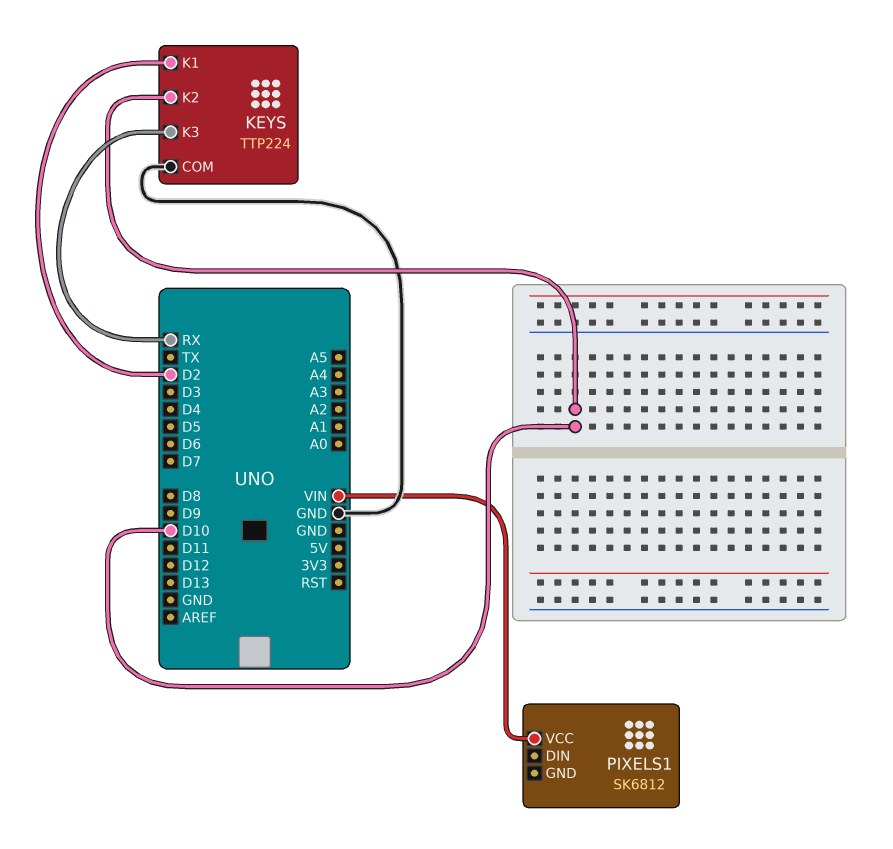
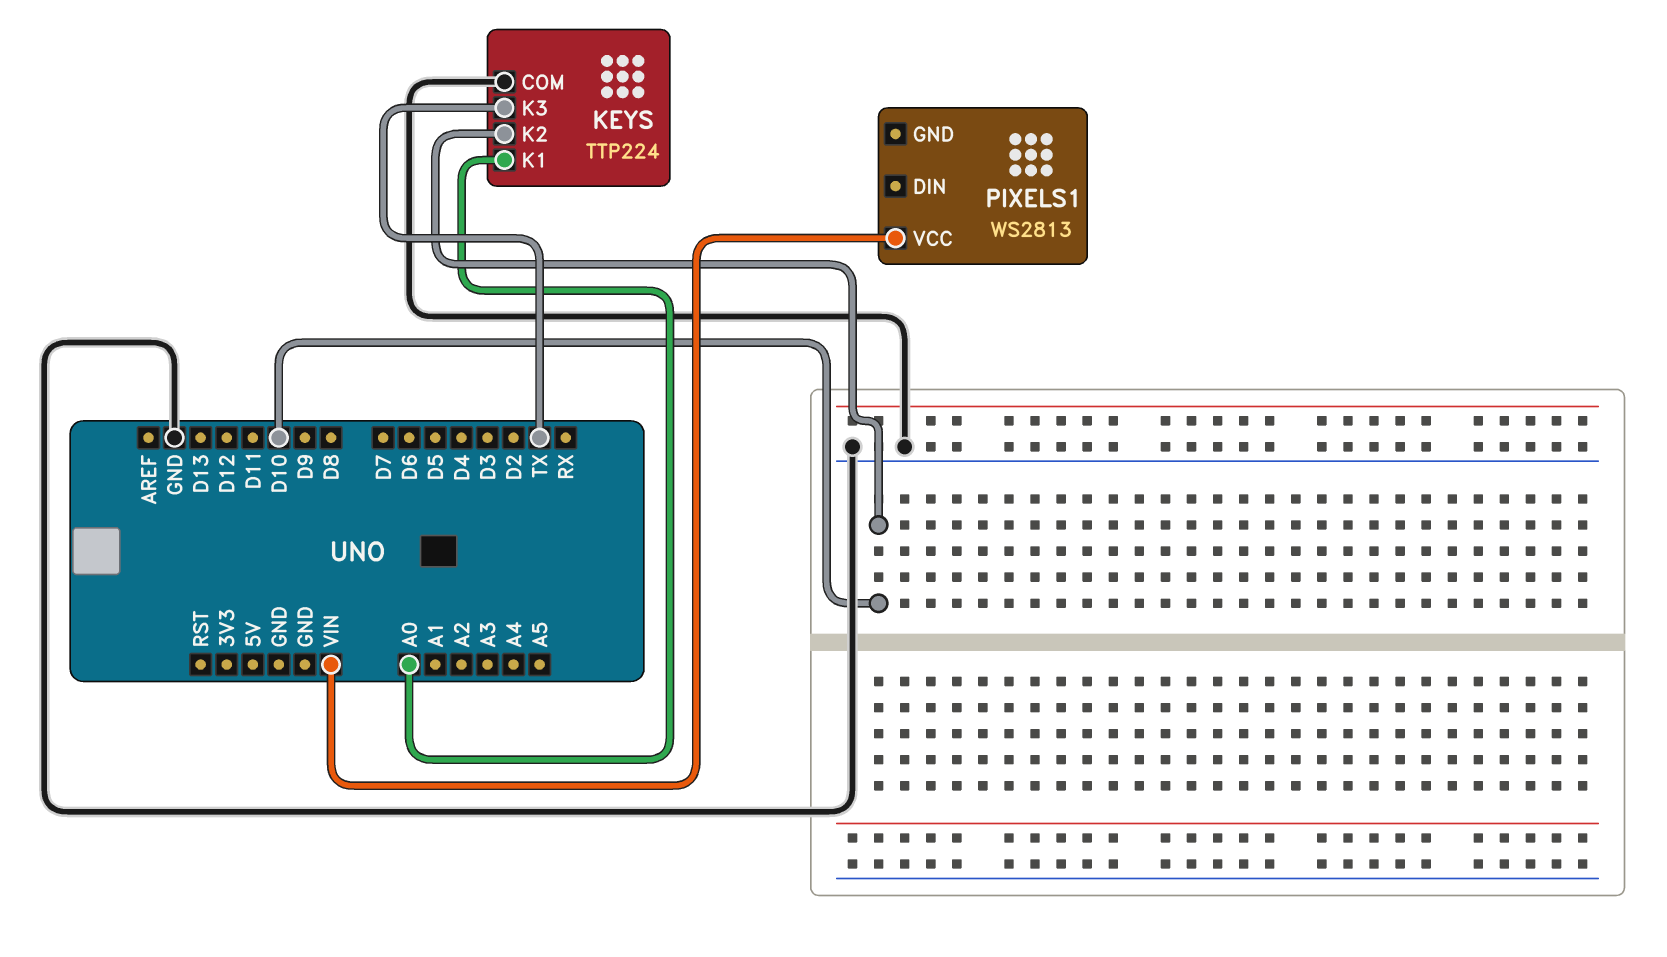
KEYS pin K1: D2 -> A0
KEYS pin K3: RX -> TX
PIXELS1: SK6812 -> WS2813

